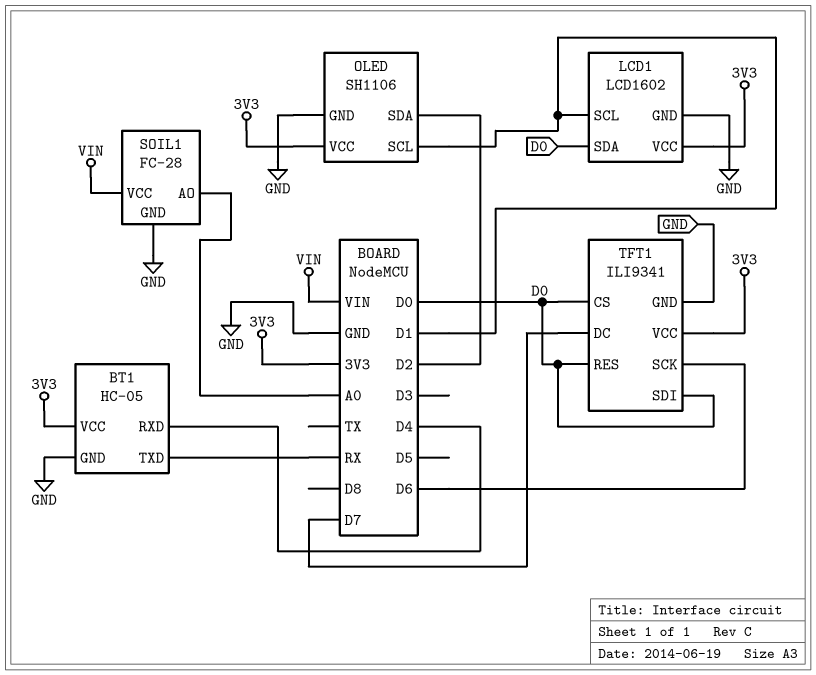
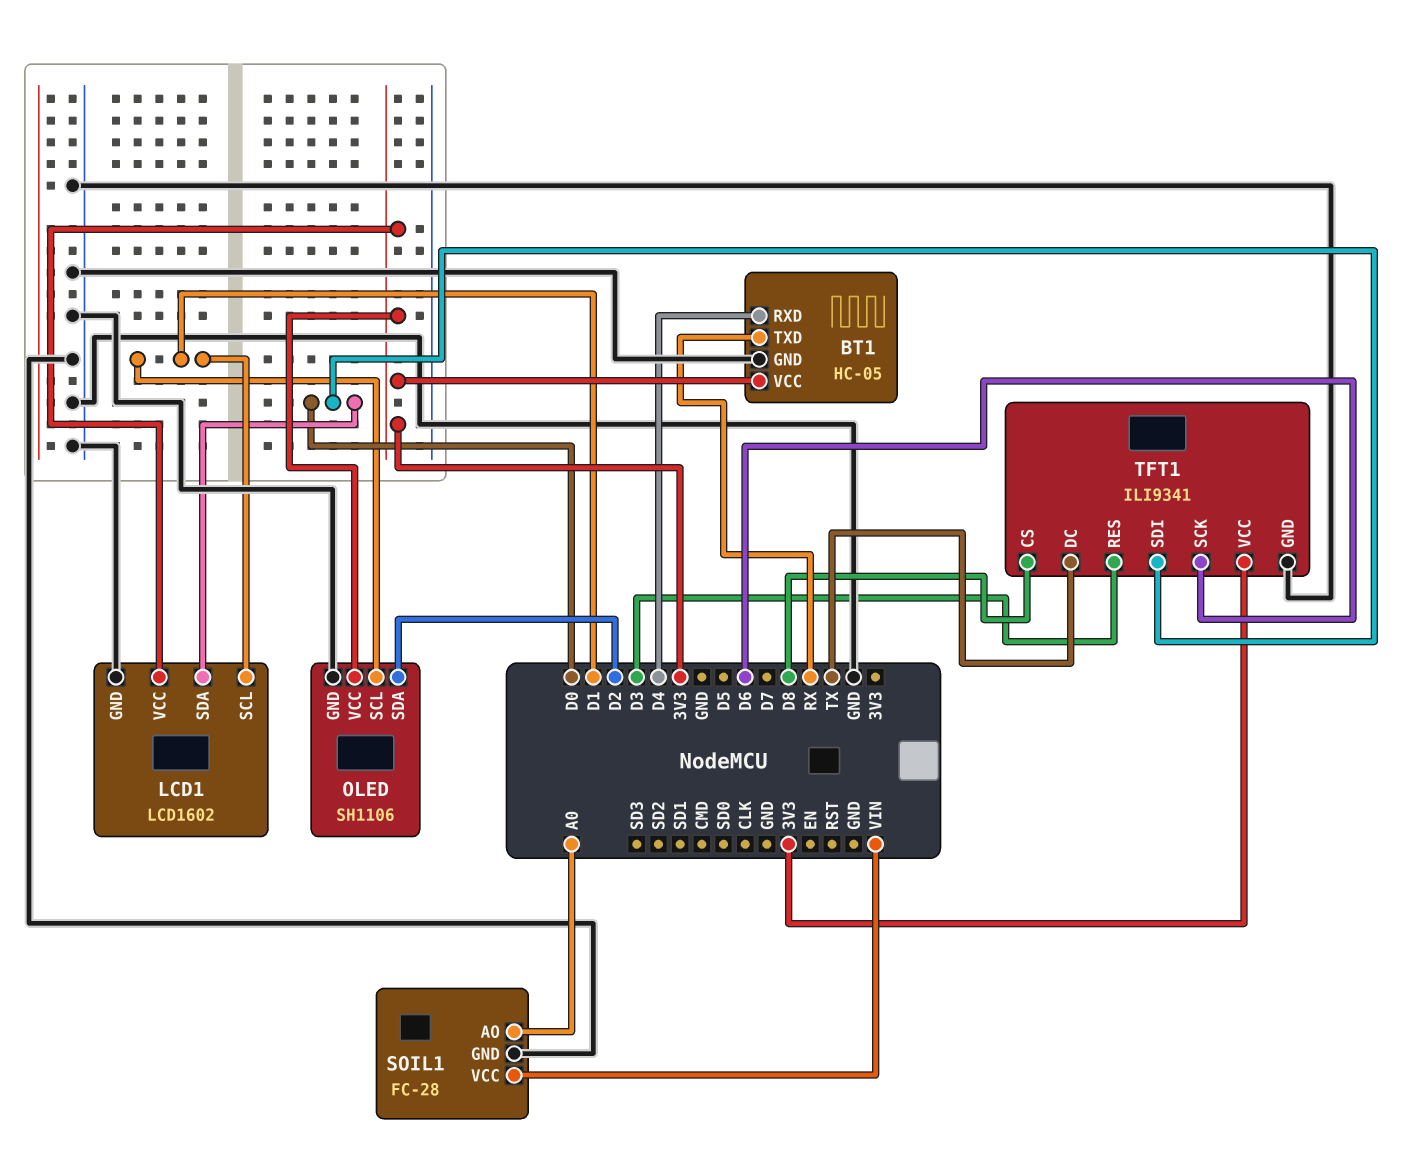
TFT1 pin CS: D0 -> D8
TFT1 pin DC: D7 -> TX
TFT1 pin RES: D0 -> D3

